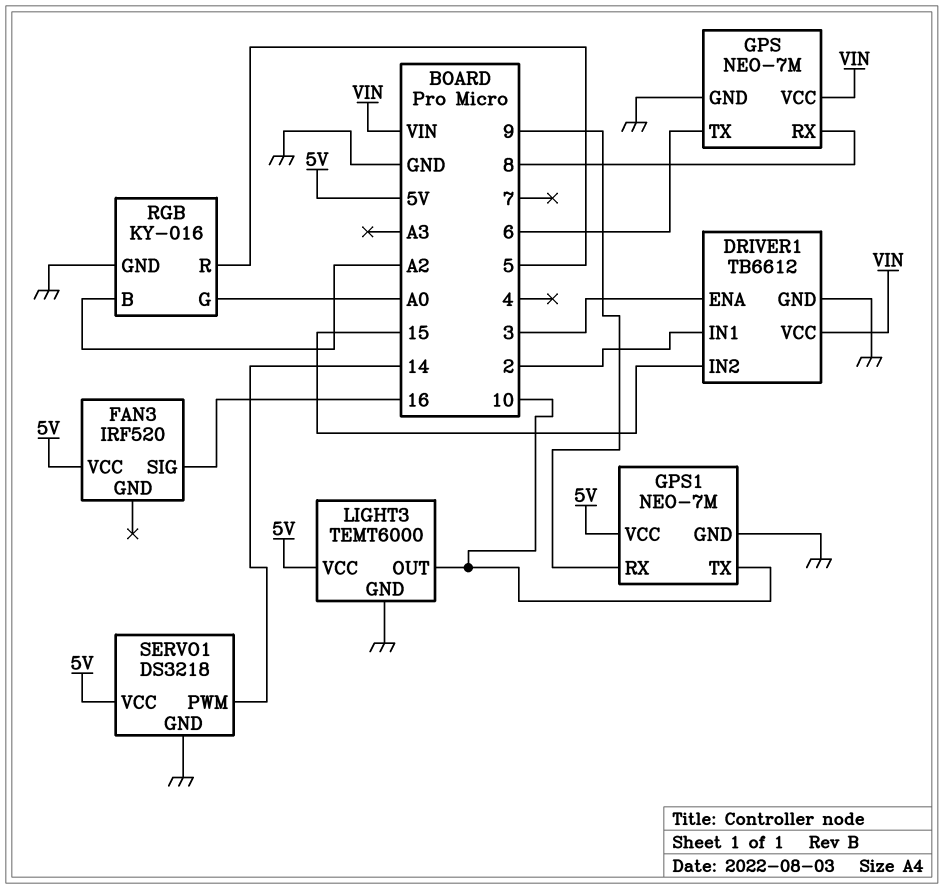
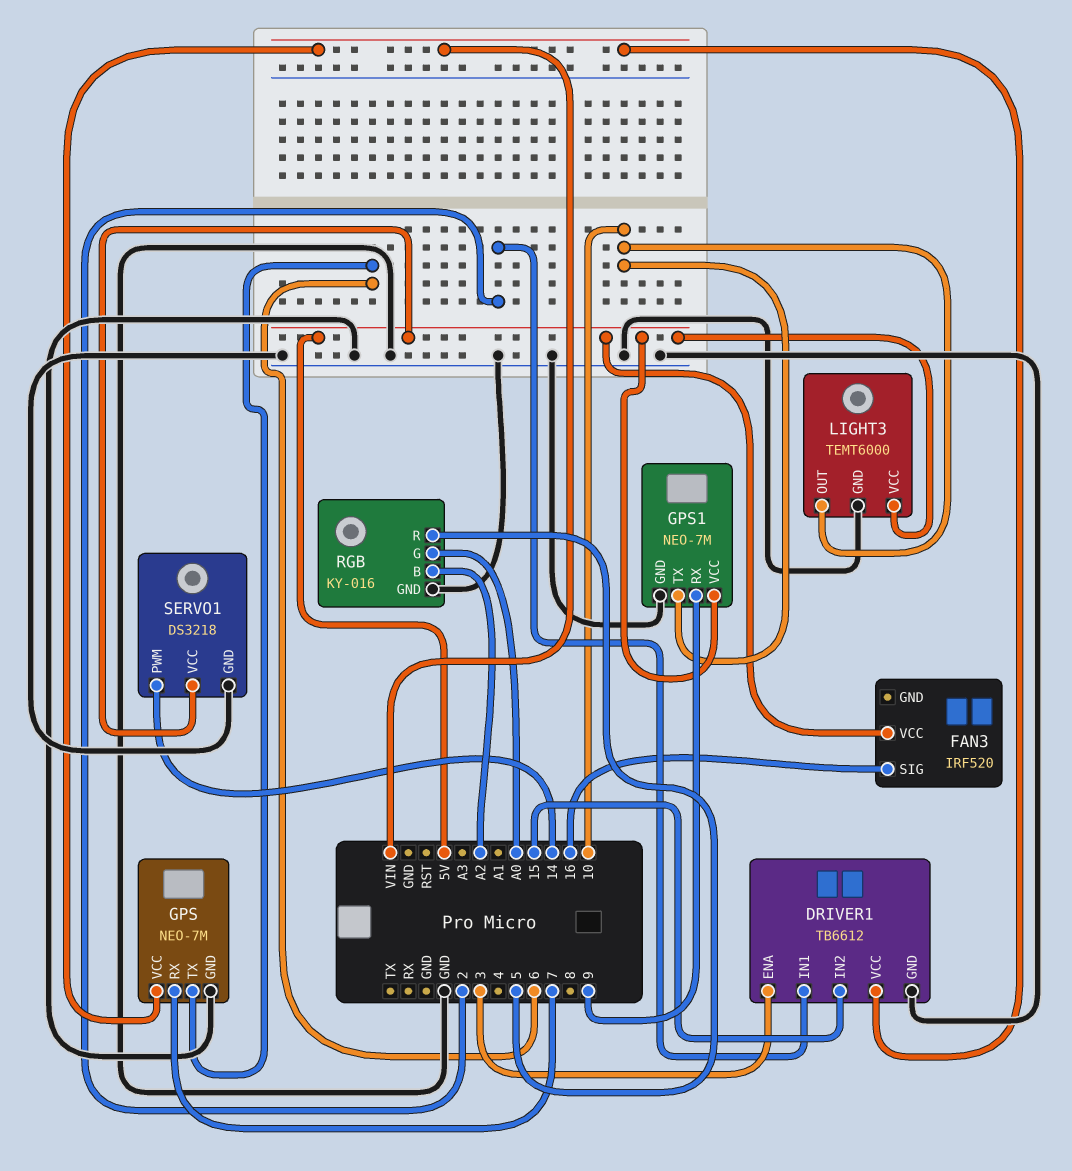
GPS pin RX: 8 -> 7

